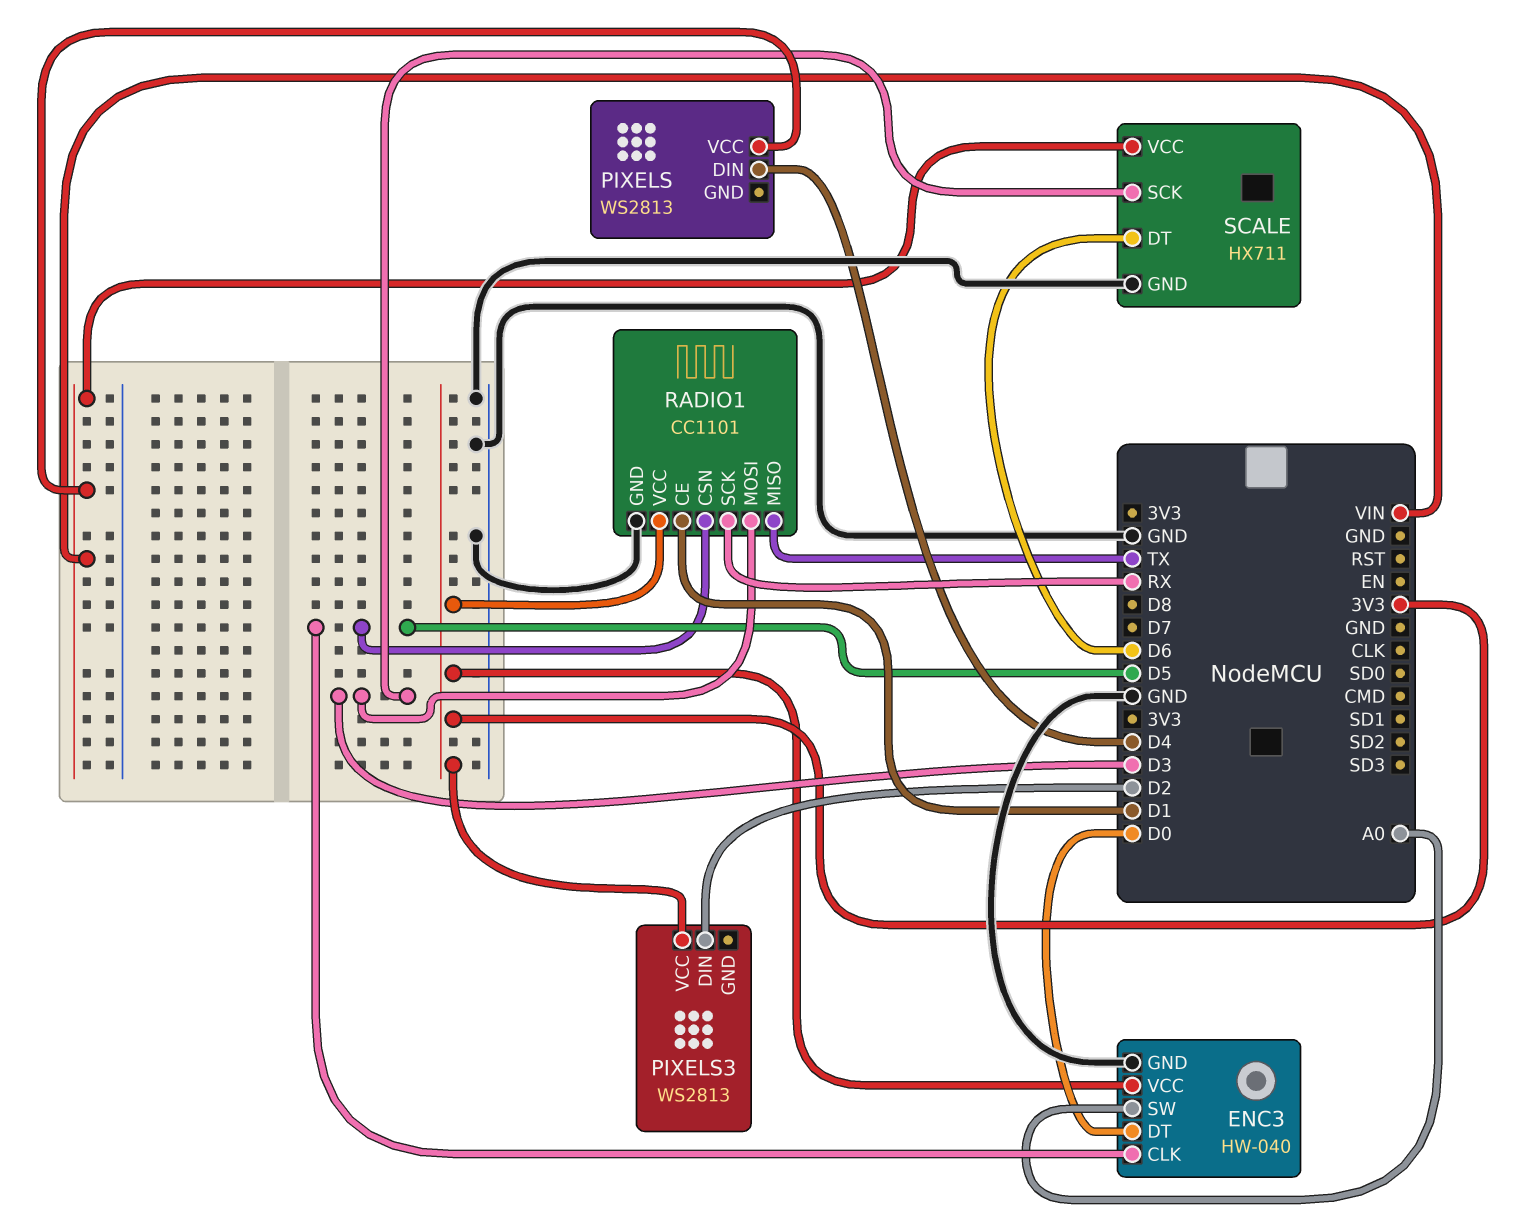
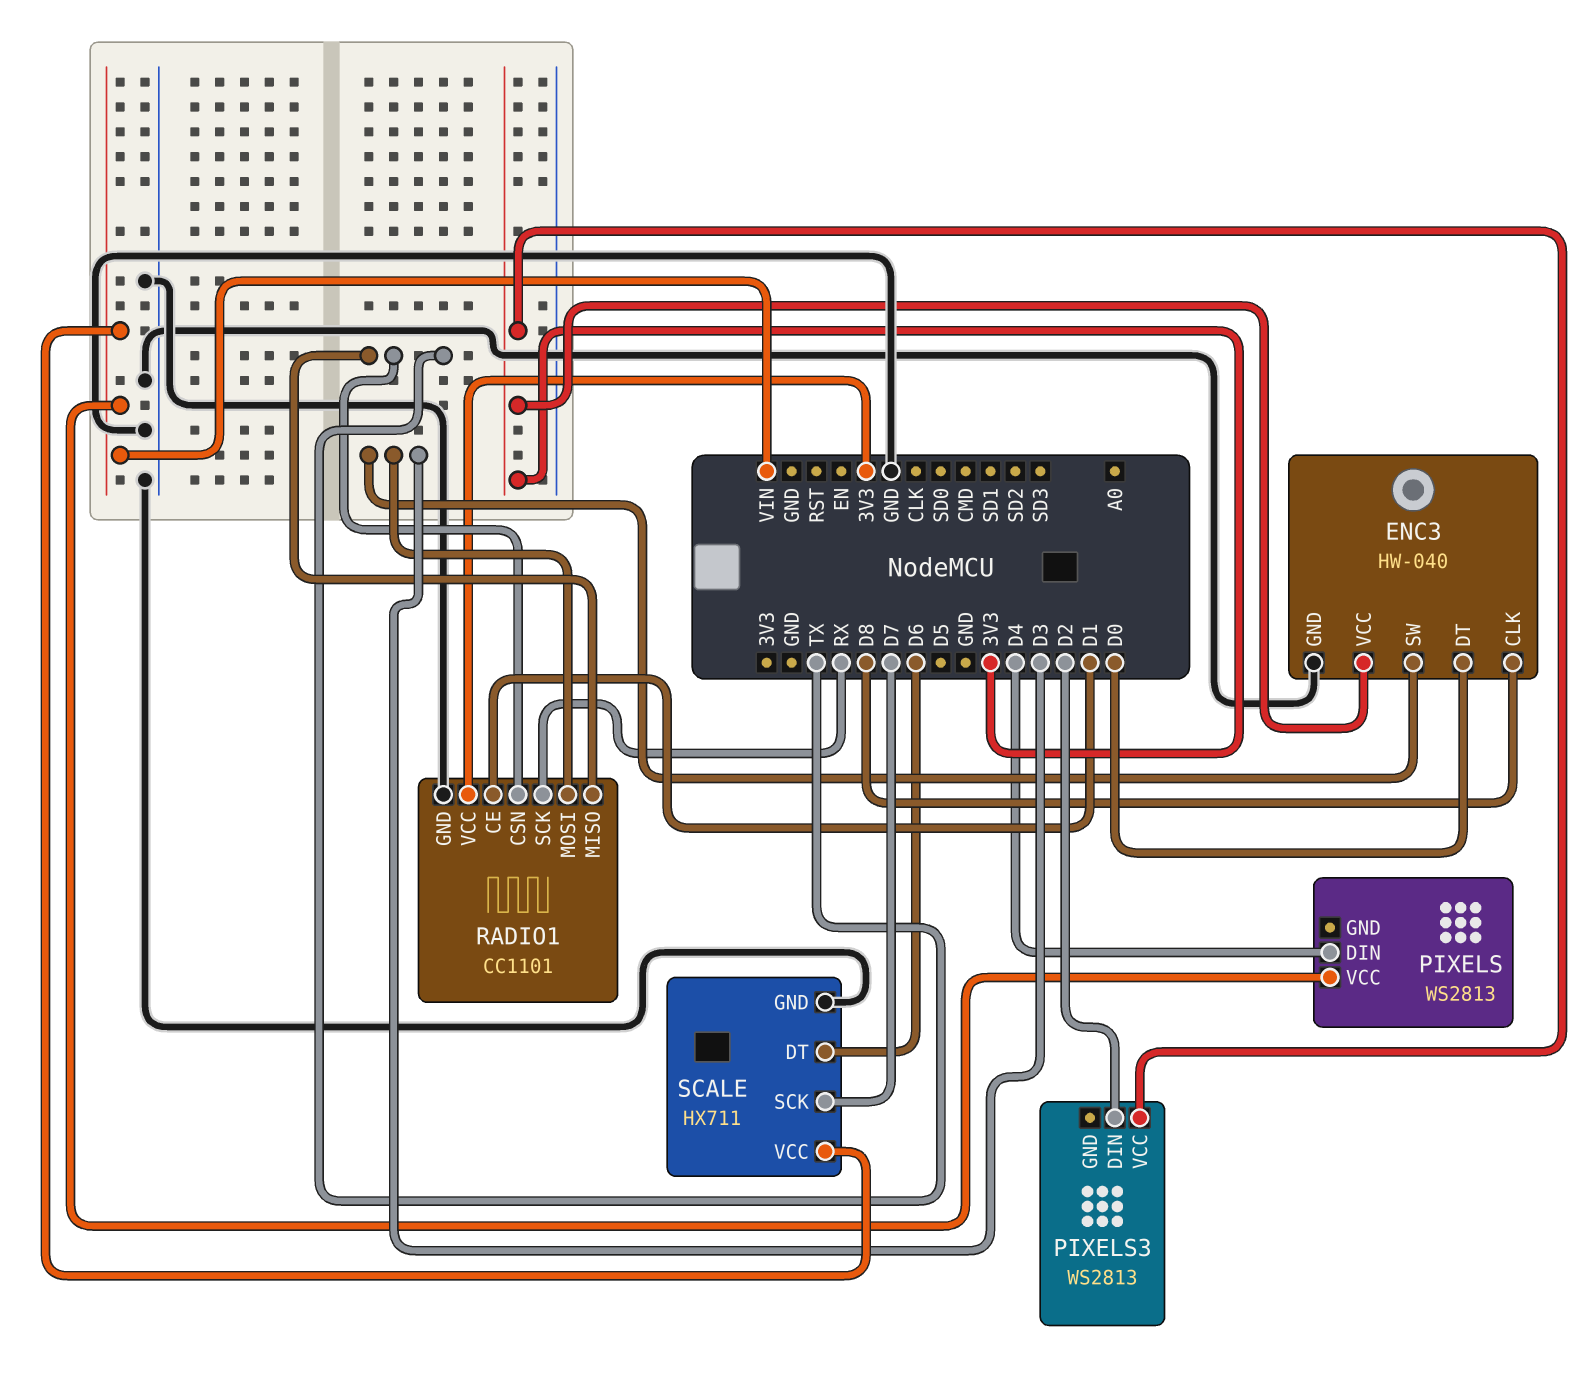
ENC3 pin CLK: D5 -> D8
ENC3 pin SW: A0 -> D3
RADIO1 pin CSN: D5 -> TX
SCALE pin SCK: D3 -> D7

